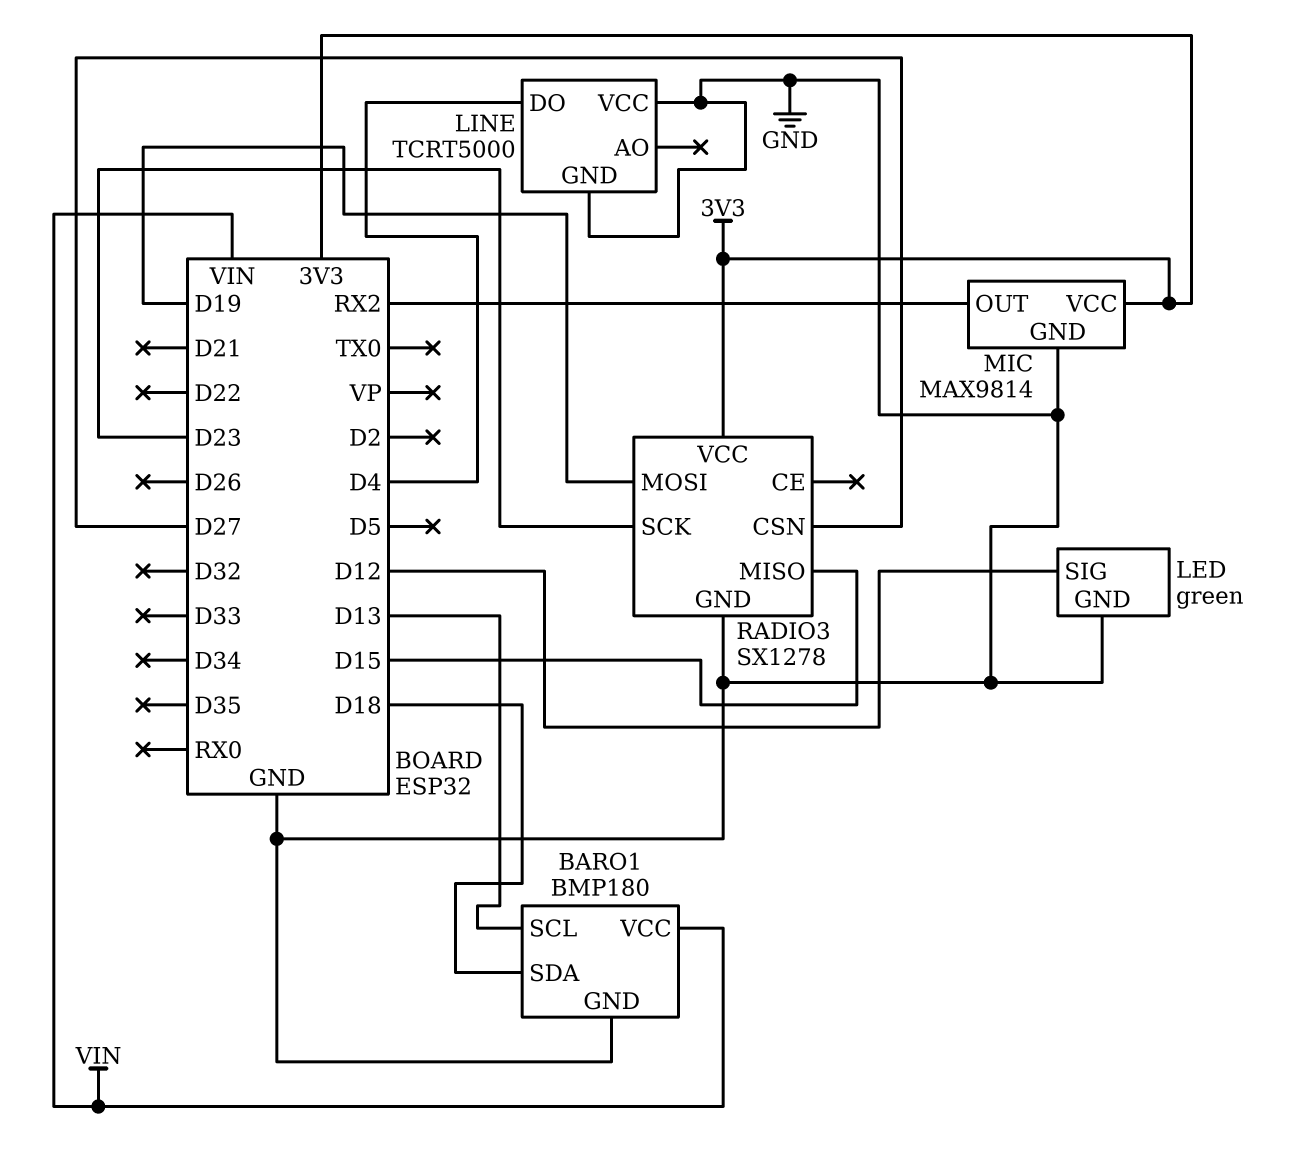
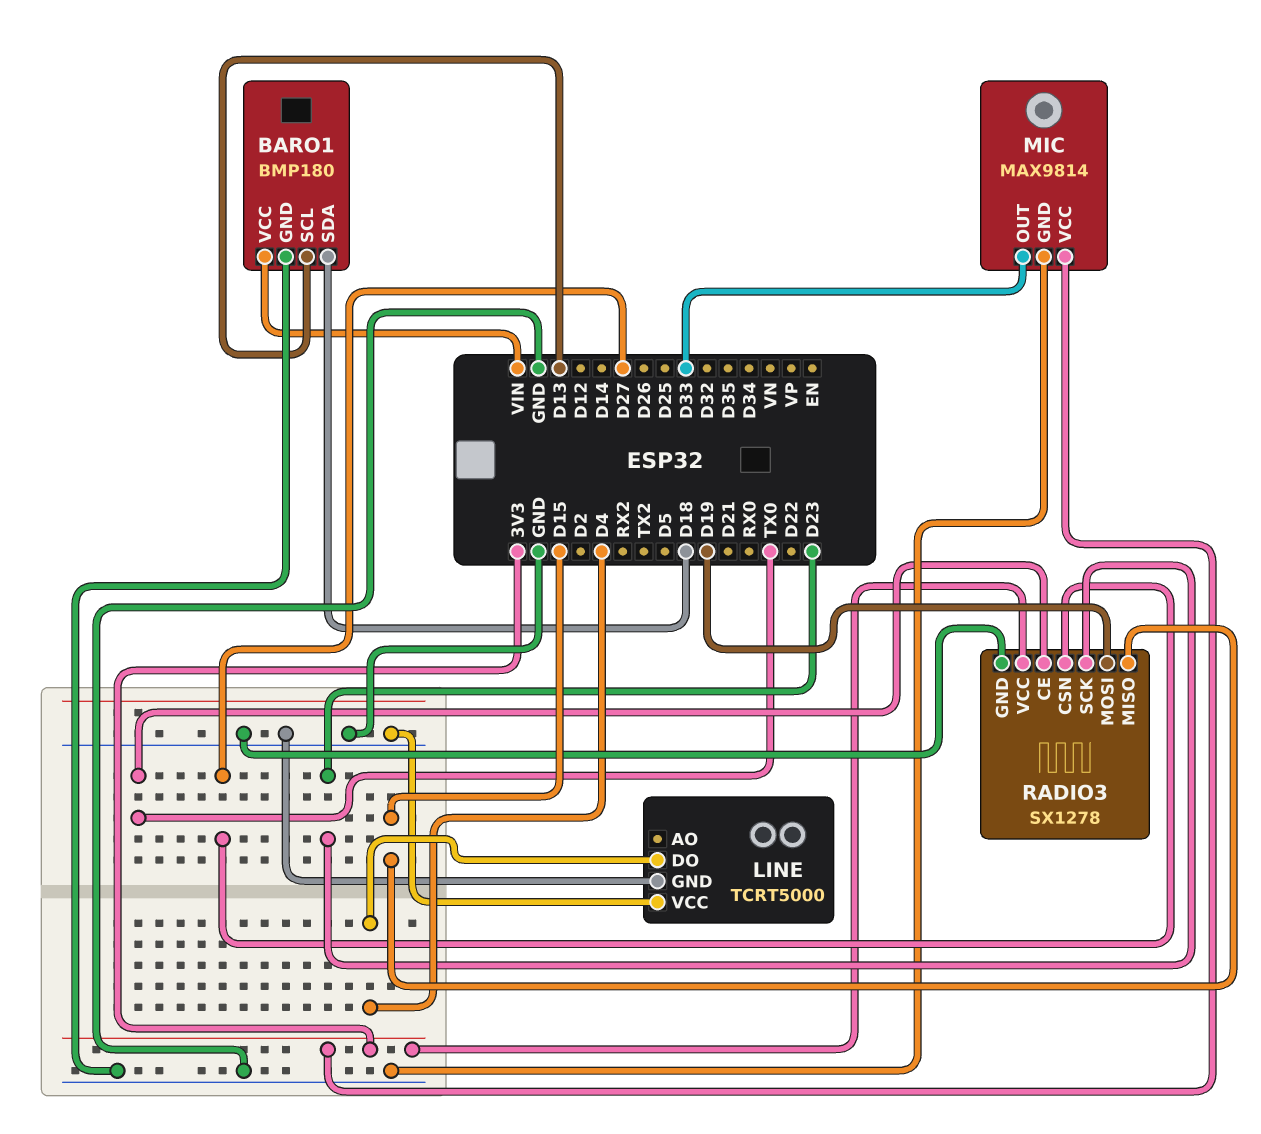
LED: green -> none
LED pin GND: GND -> none
LED pin SIG: D12 -> none
MIC pin OUT: RX2 -> D33
RADIO3 pin CE: none -> TX0

